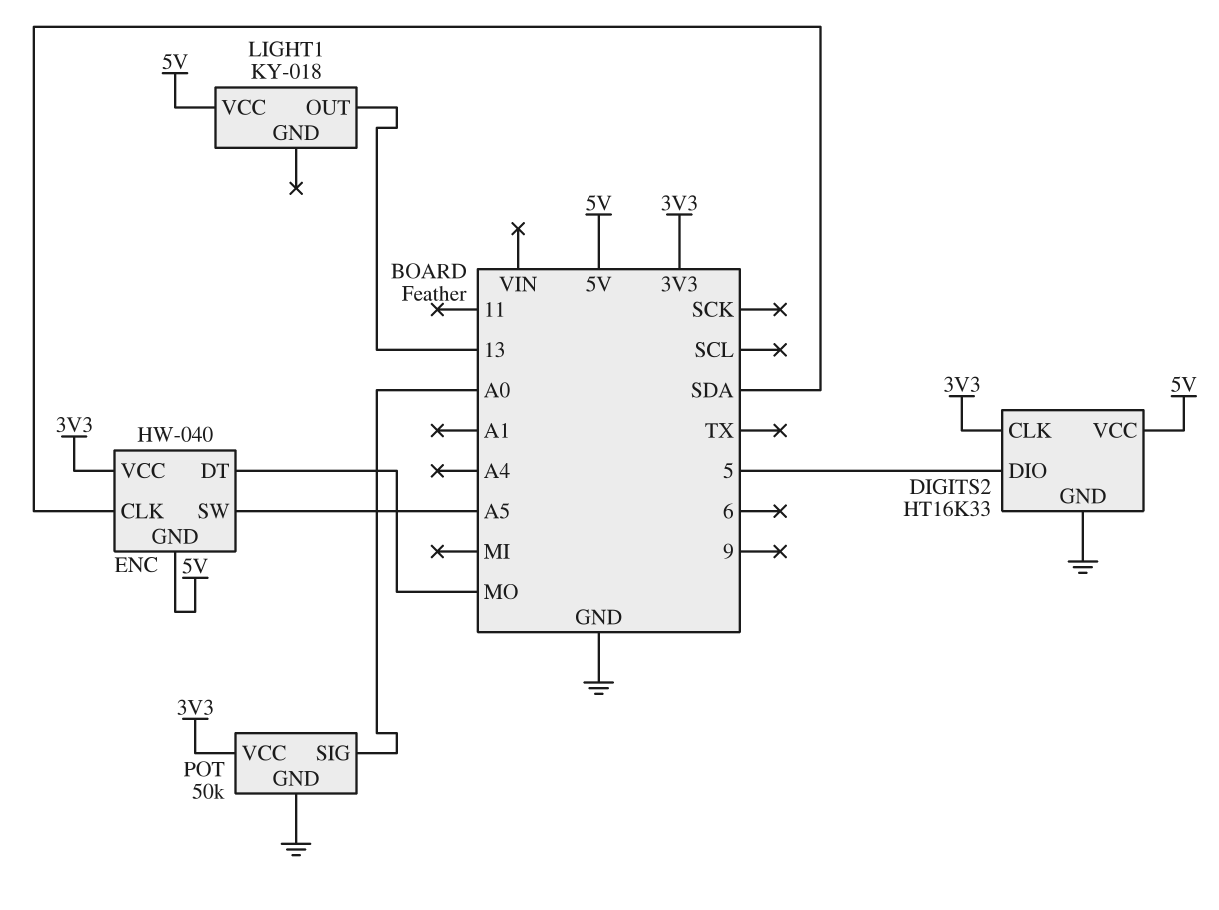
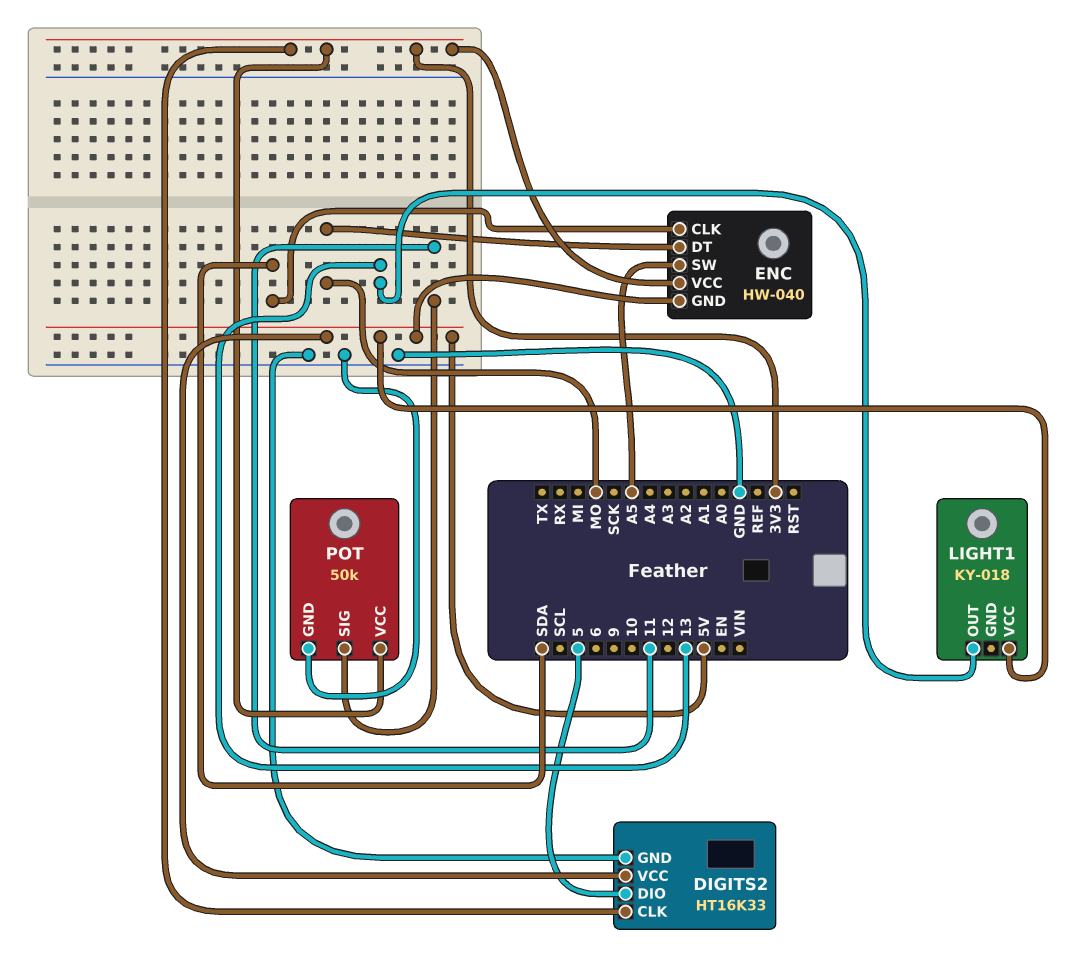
POT pin SIG: A0 -> 11

